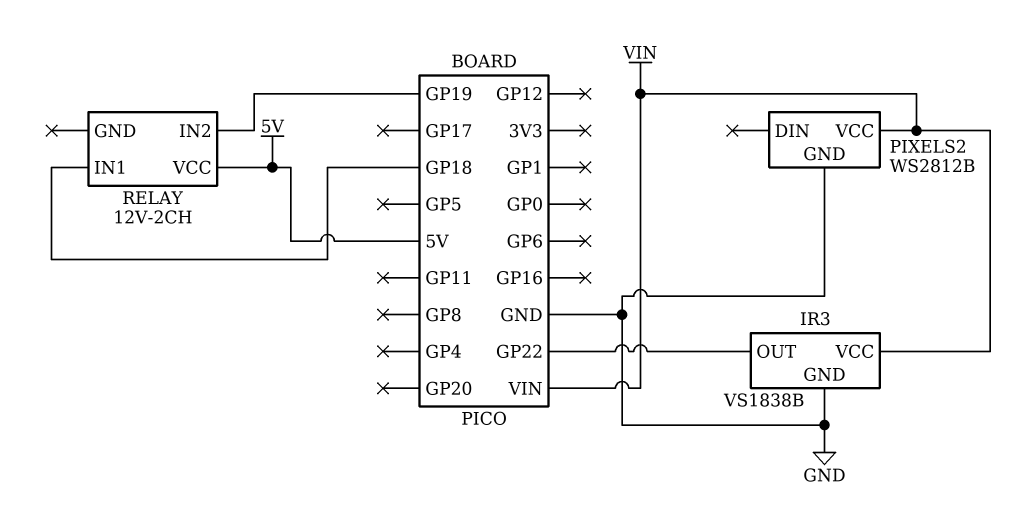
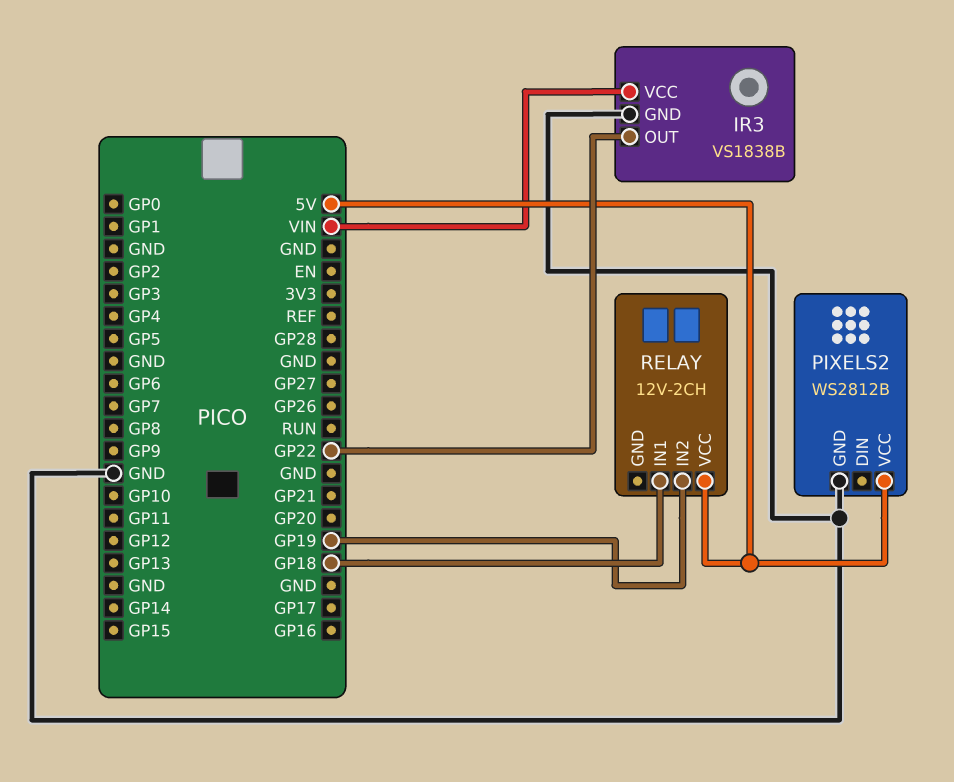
PIXELS2 pin VCC: VIN -> 5V

